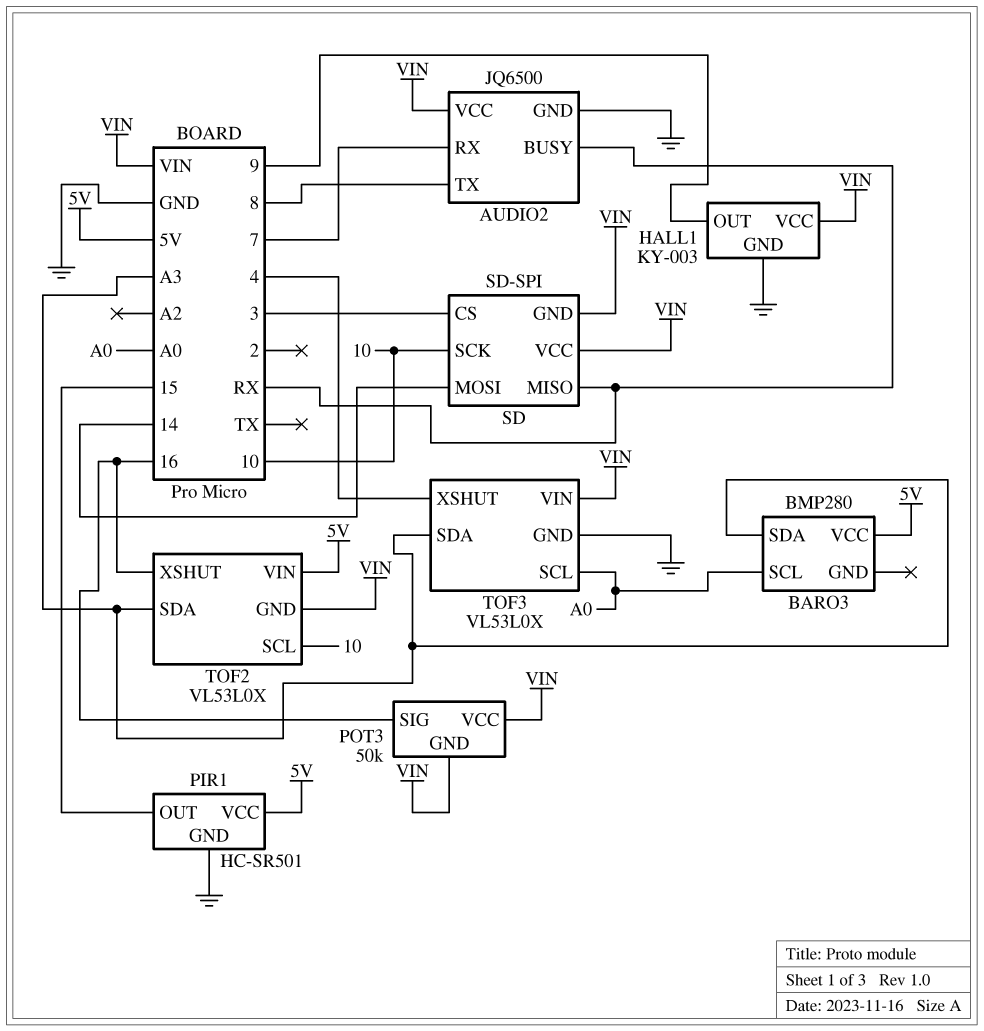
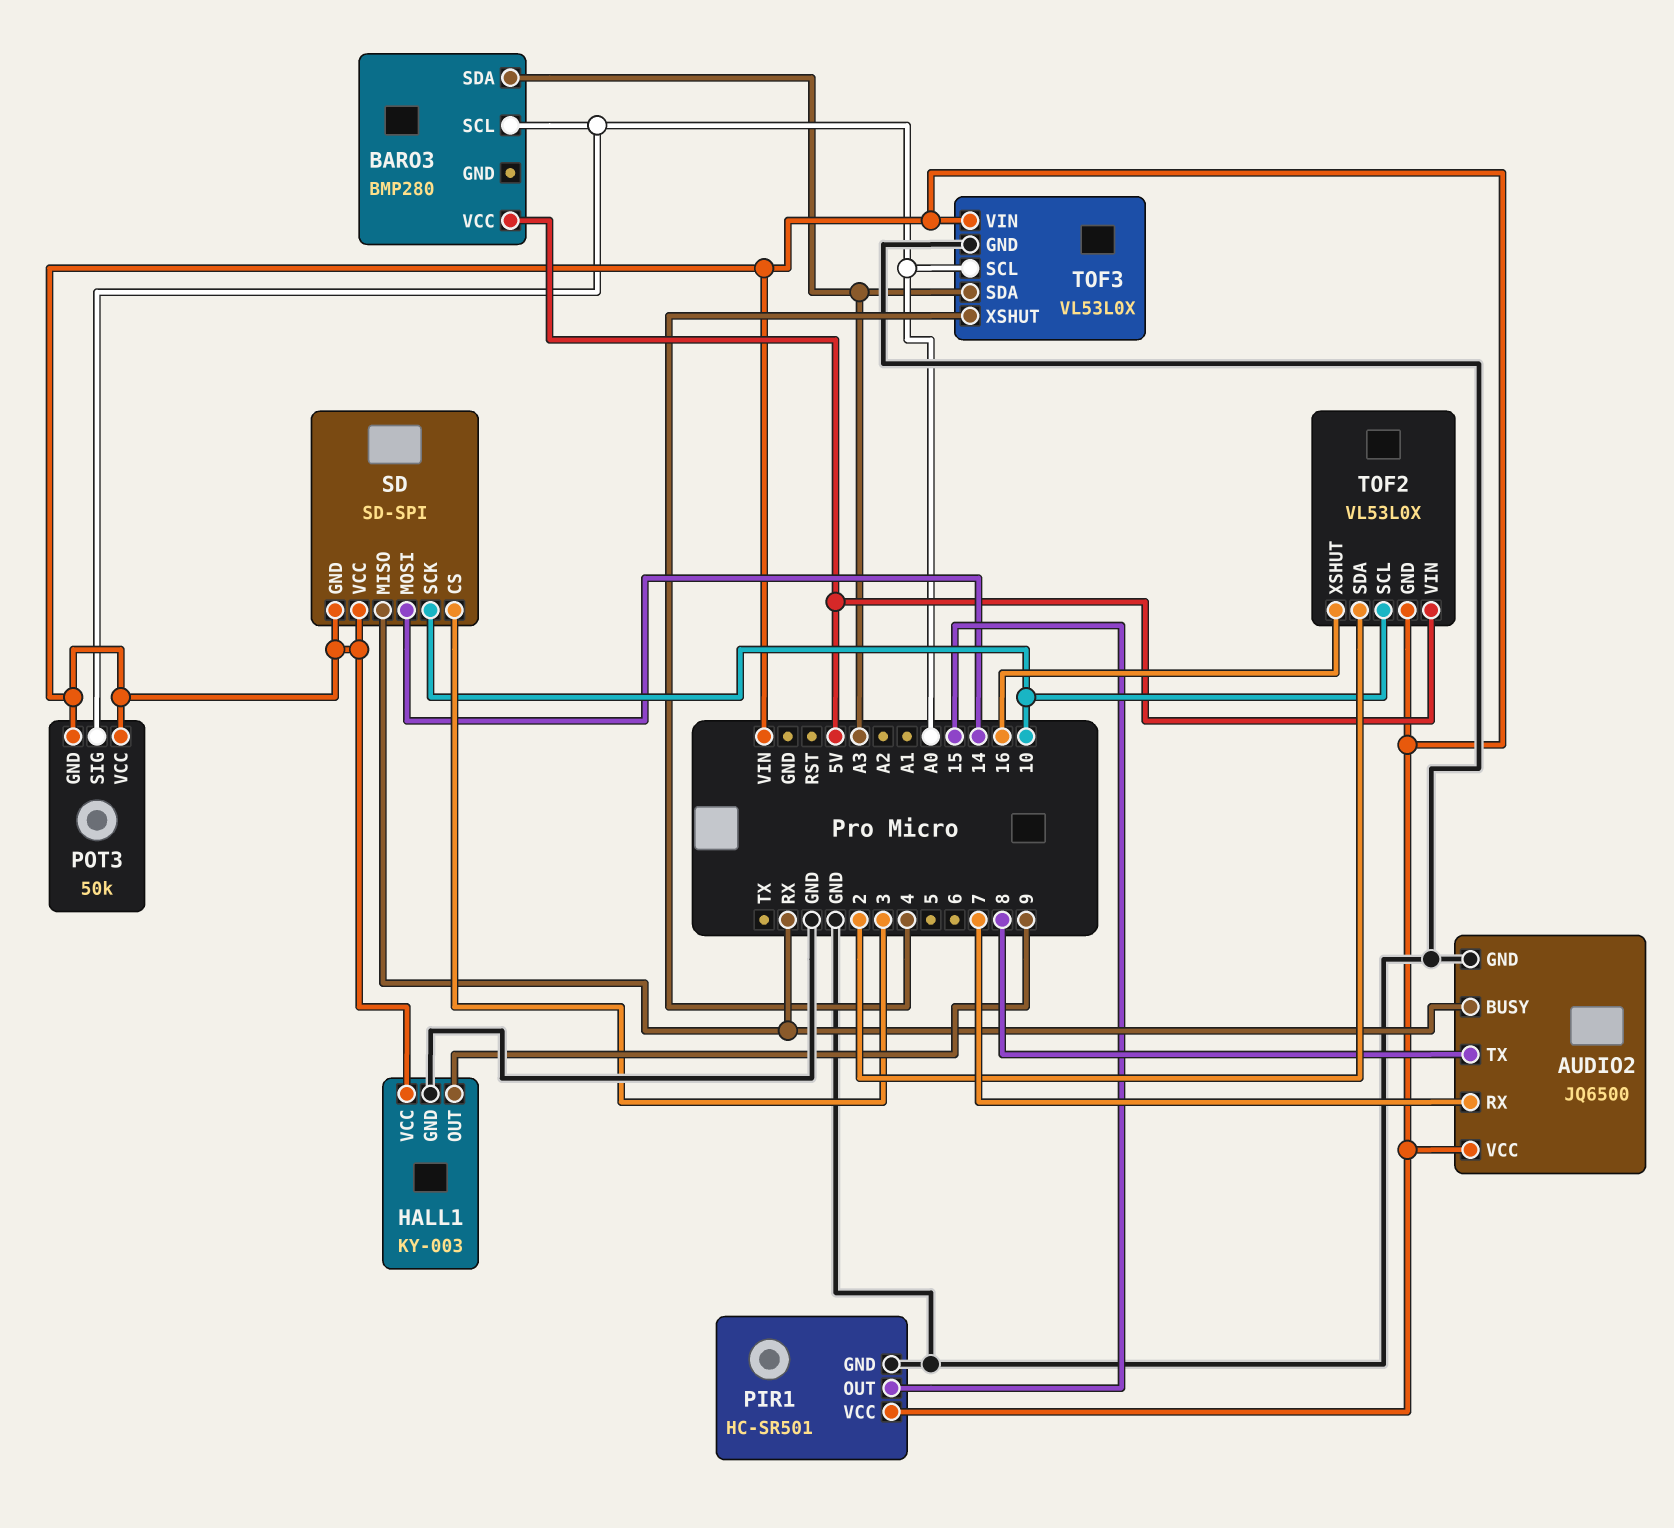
PIR1 pin VCC: 5V -> VIN
POT3 pin SIG: 16 -> A0
TOF2 pin SDA: A3 -> 2

